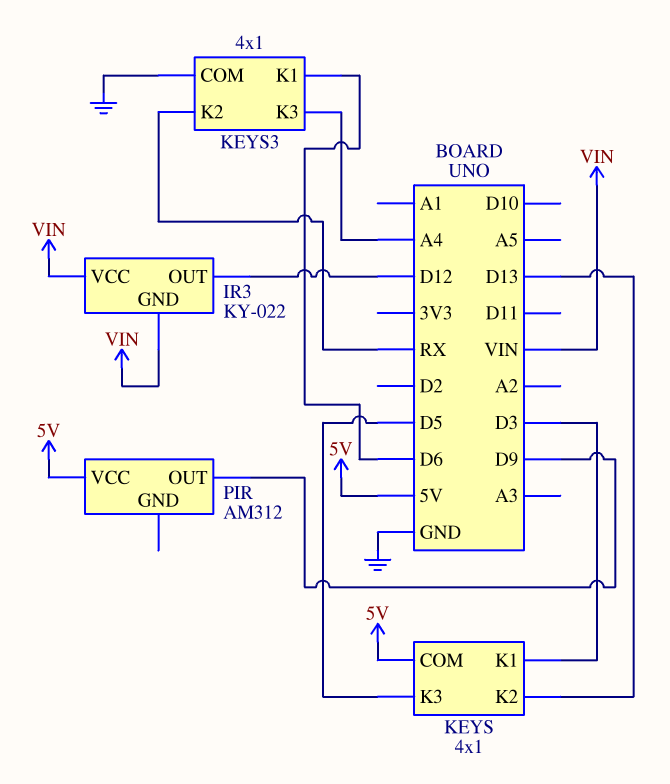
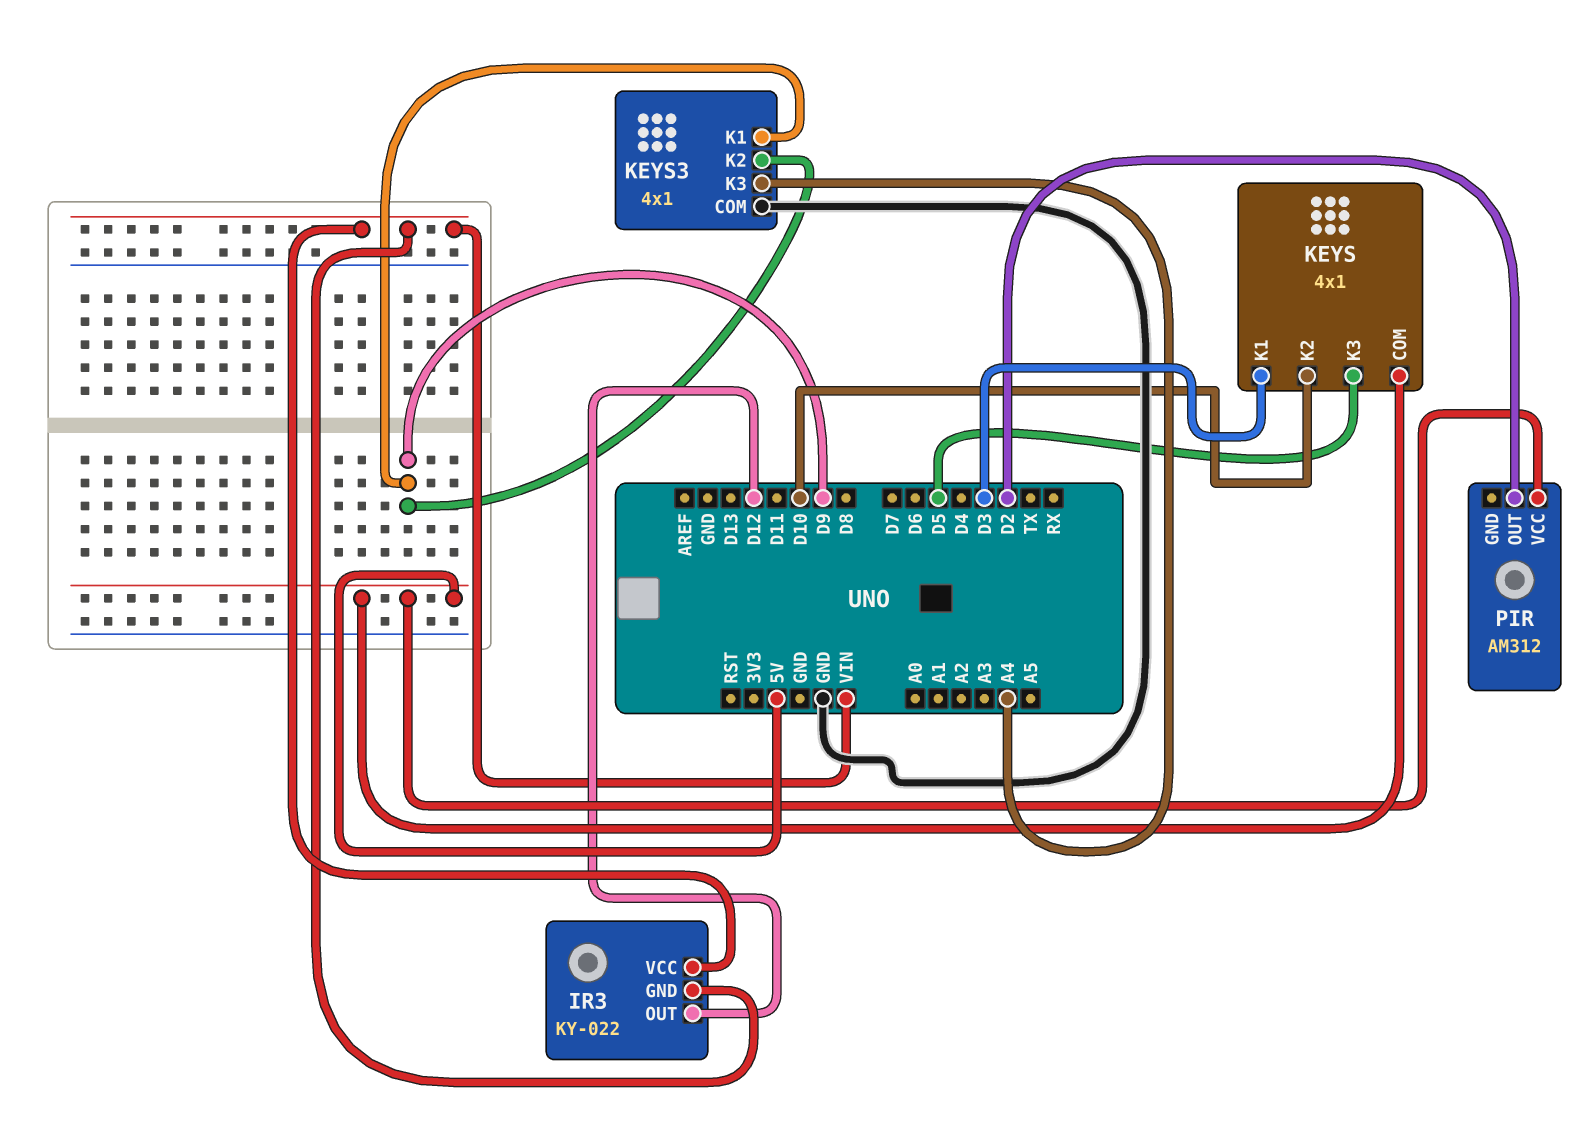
KEYS pin K2: D13 -> D10
KEYS3 pin K1: D6 -> D9
KEYS3 pin K2: RX -> D9
PIR pin OUT: D9 -> D2

